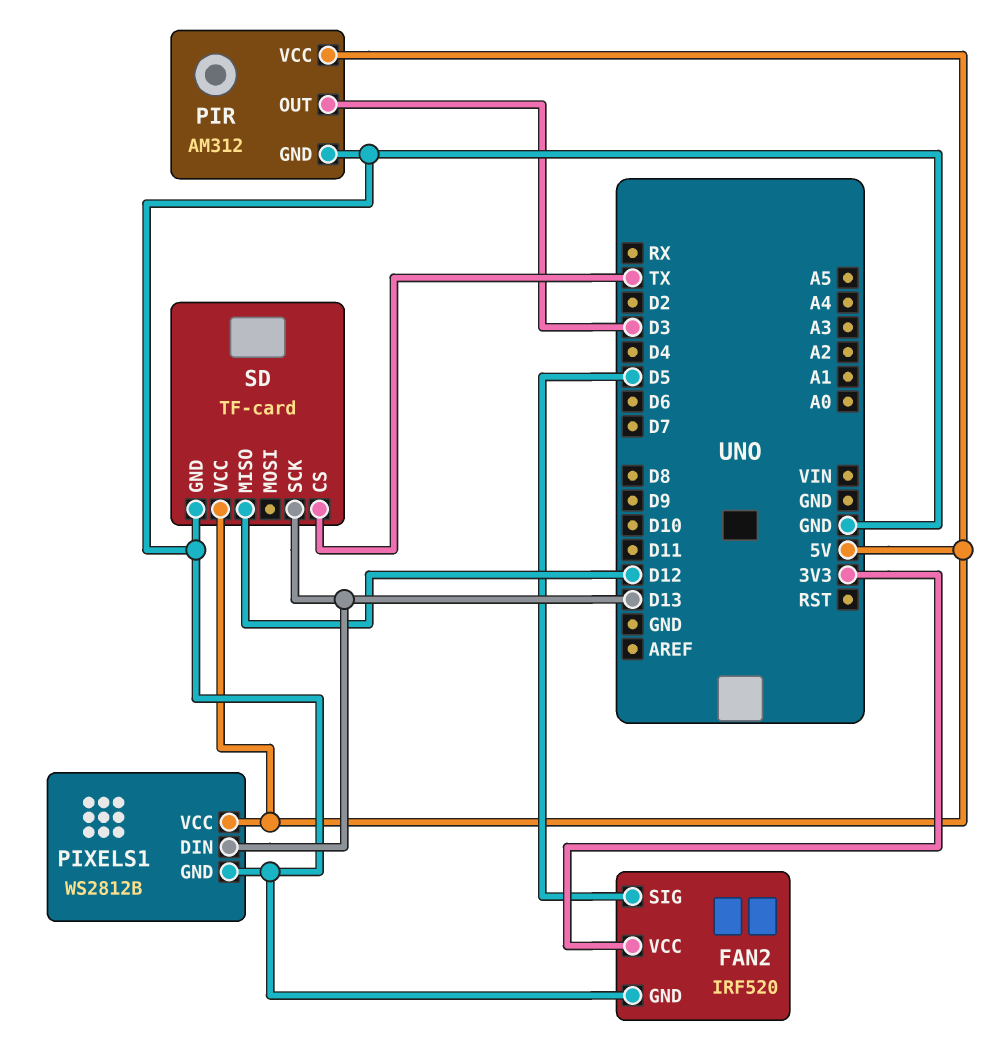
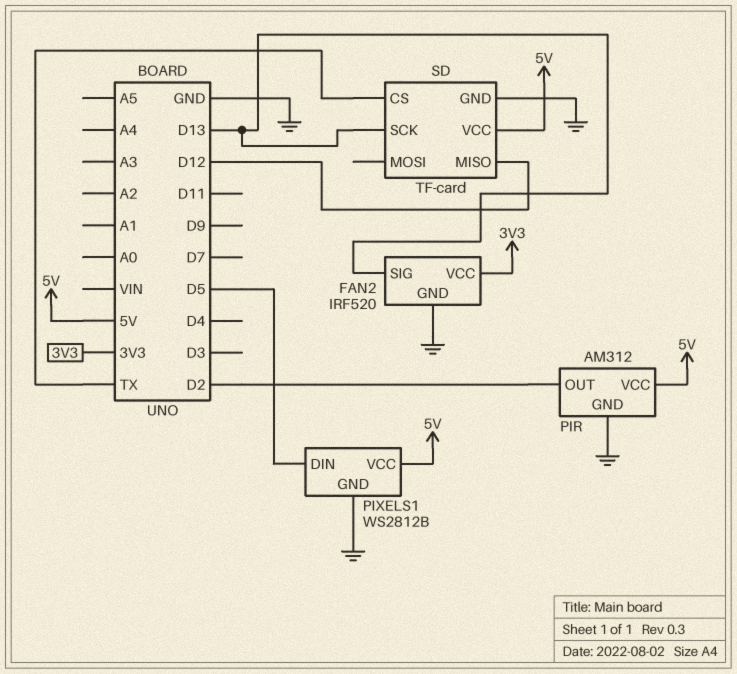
FAN2 pin SIG: D5 -> D13
PIR pin OUT: D3 -> D2
PIXELS1 pin DIN: D13 -> D5

